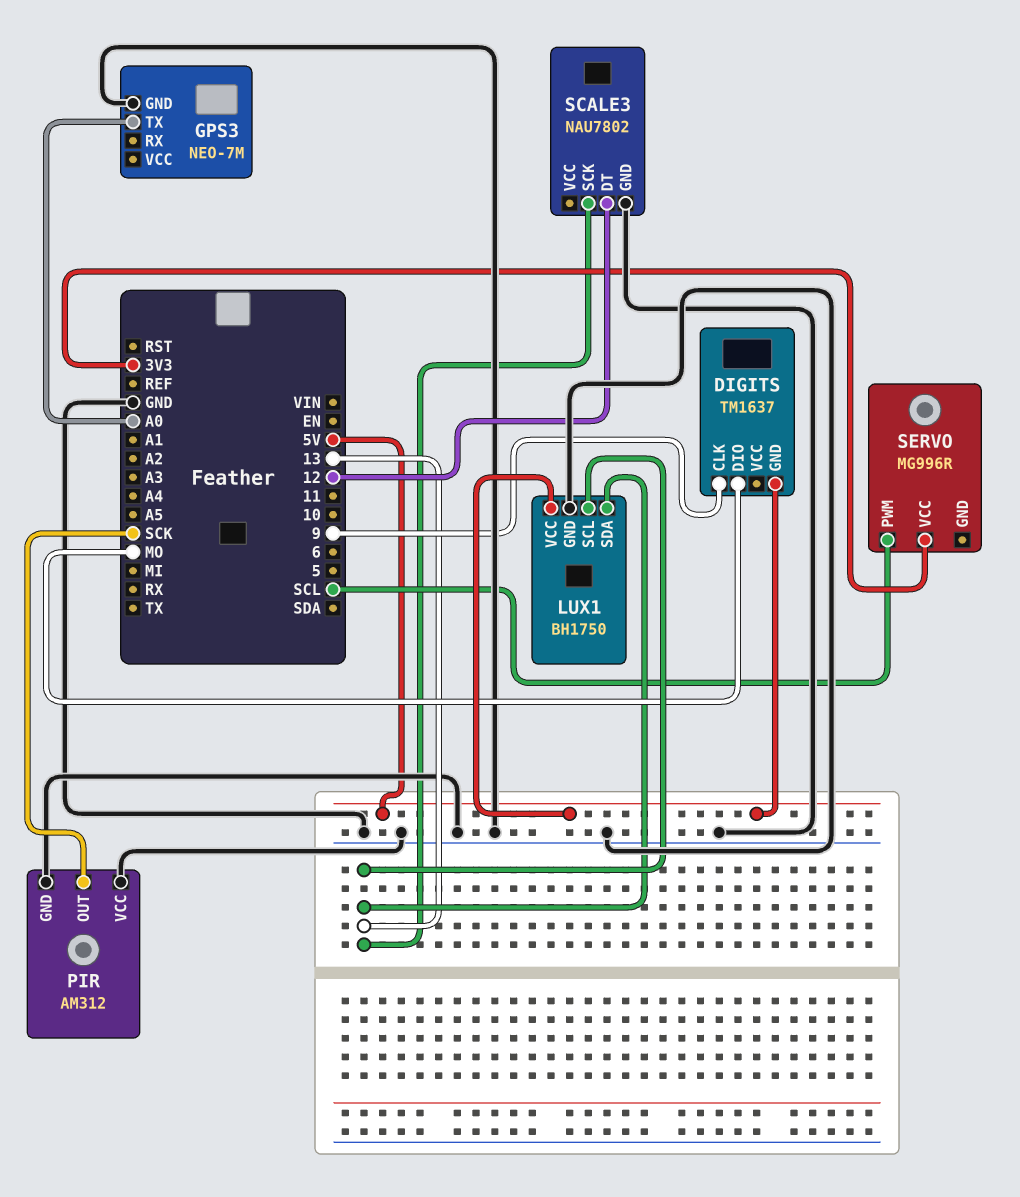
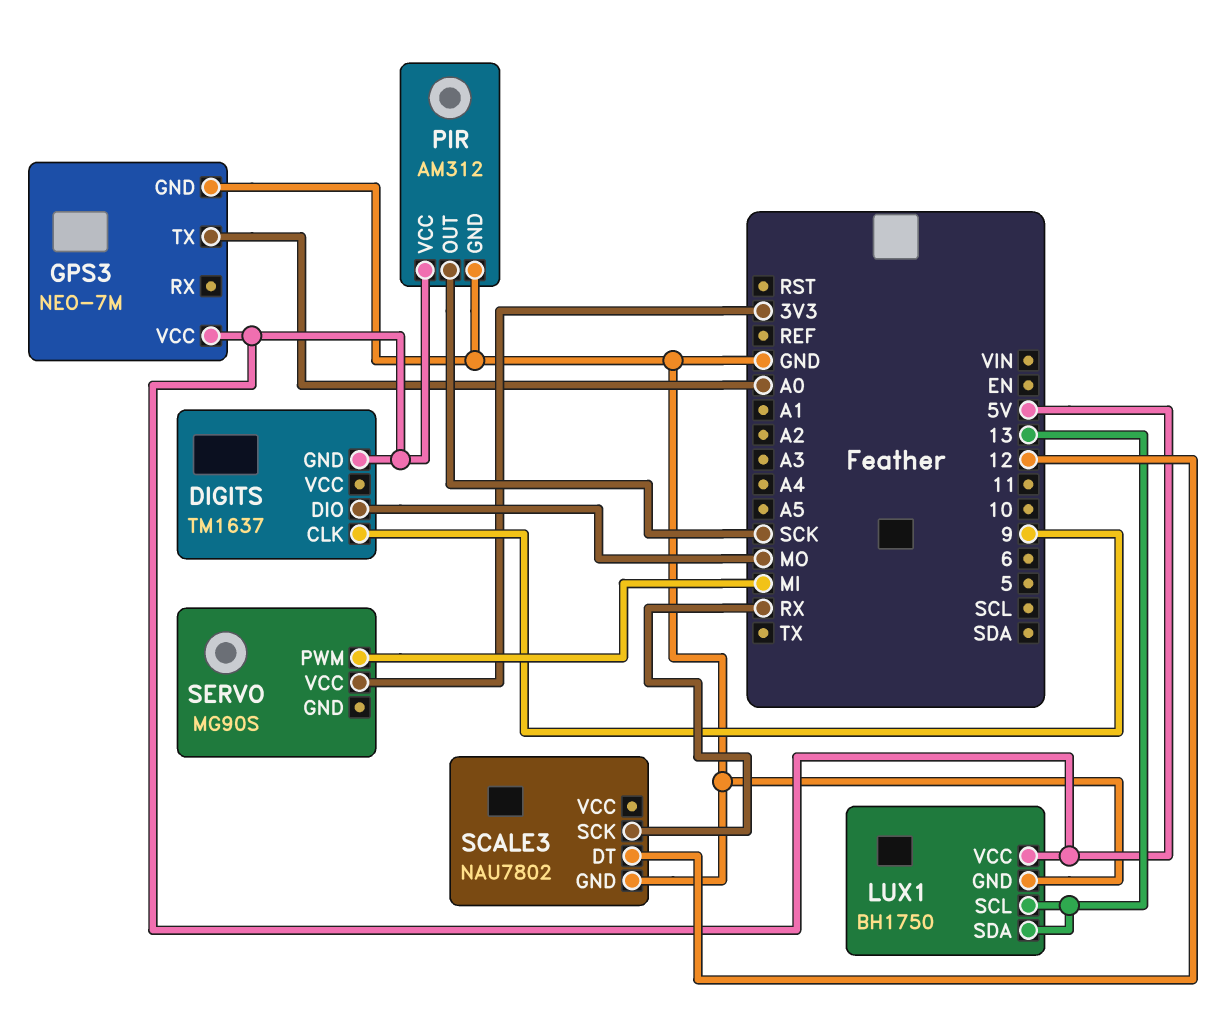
GPS3 pin VCC: none -> 5V
PIR pin VCC: GND -> 5V
SCALE3 pin SCK: 13 -> RX
SERVO: MG996R -> MG90S
SERVO pin PWM: SCL -> MI

